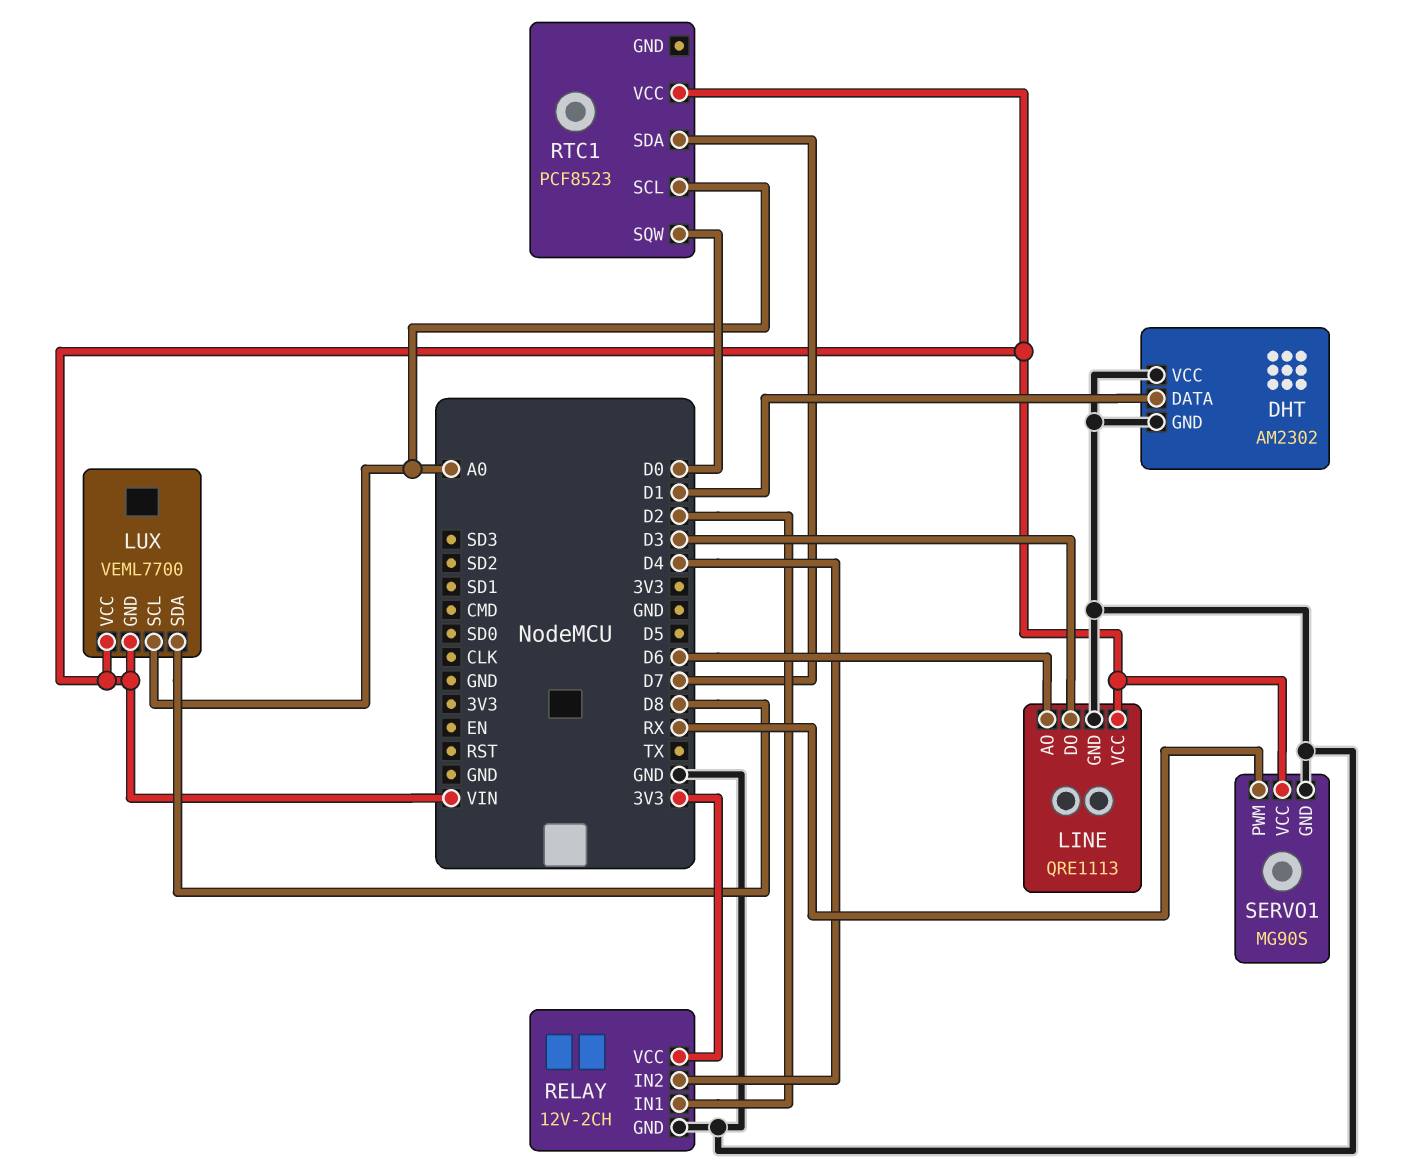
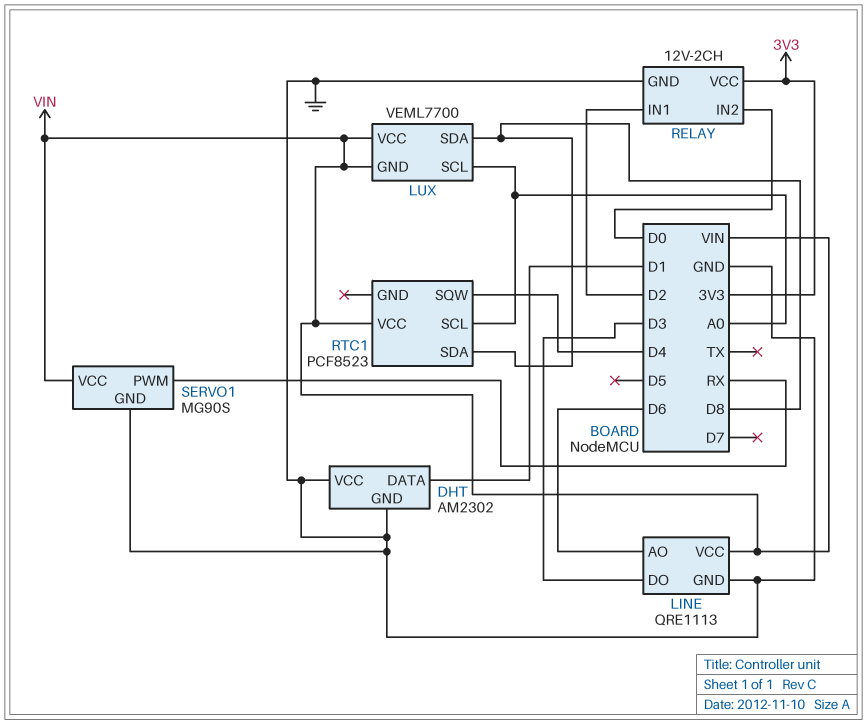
RELAY pin IN2: D4 -> D0
RTC1 pin SDA: D7 -> D8
RTC1 pin SQW: D0 -> D4

